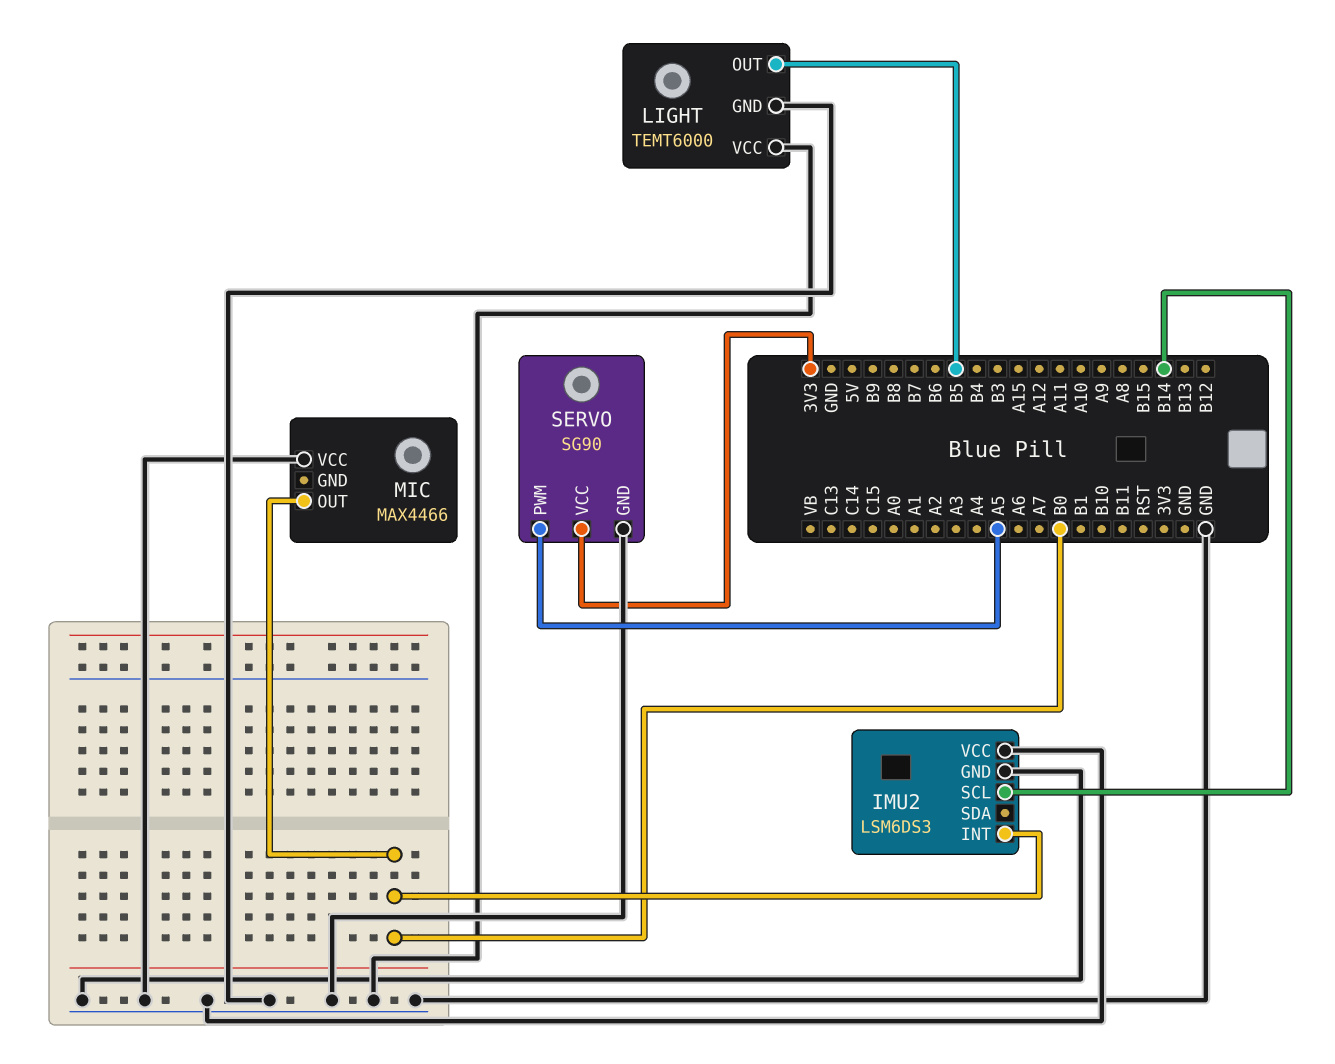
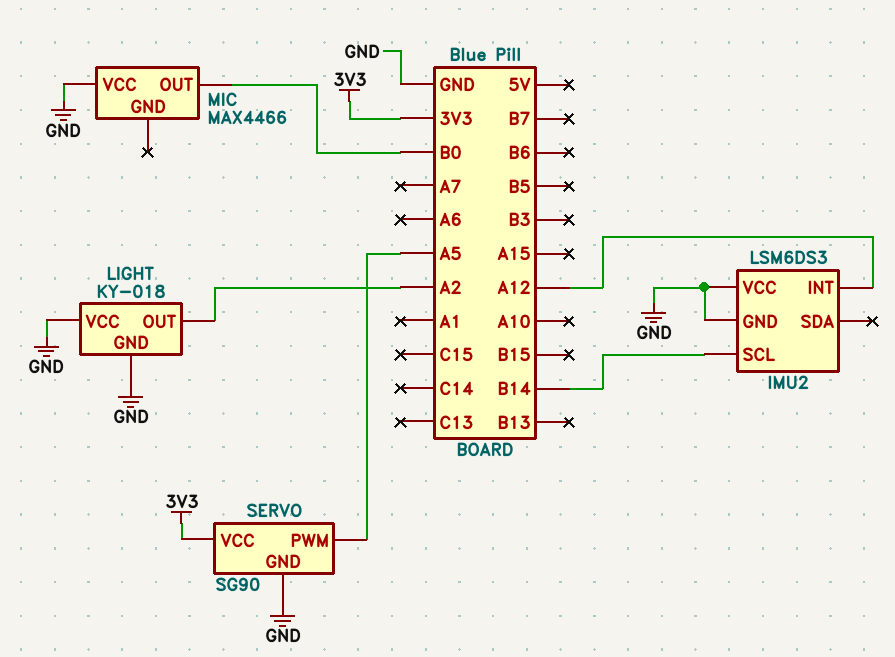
IMU2 pin INT: B0 -> A12
LIGHT: TEMT6000 -> KY-018
LIGHT pin OUT: B5 -> A2

